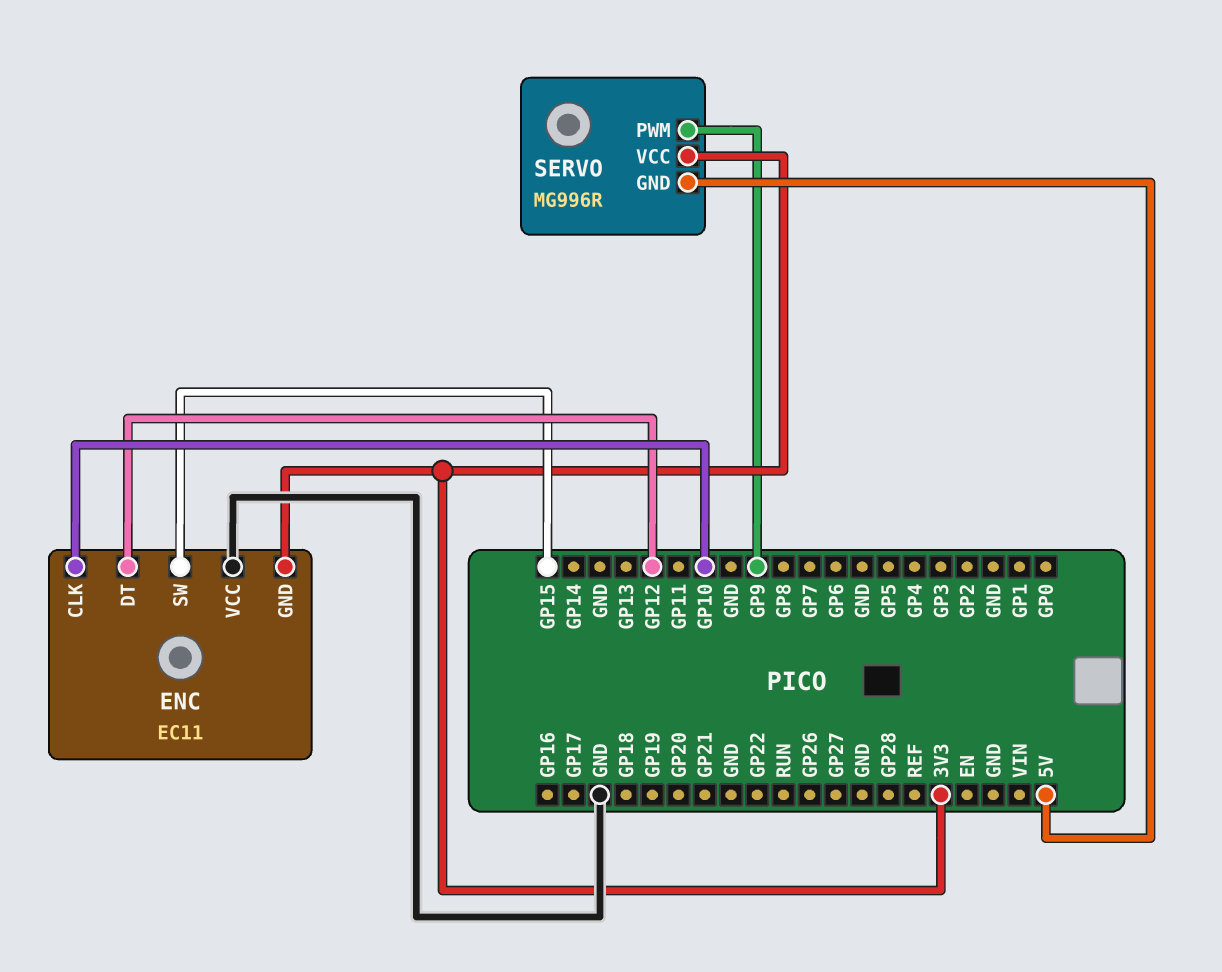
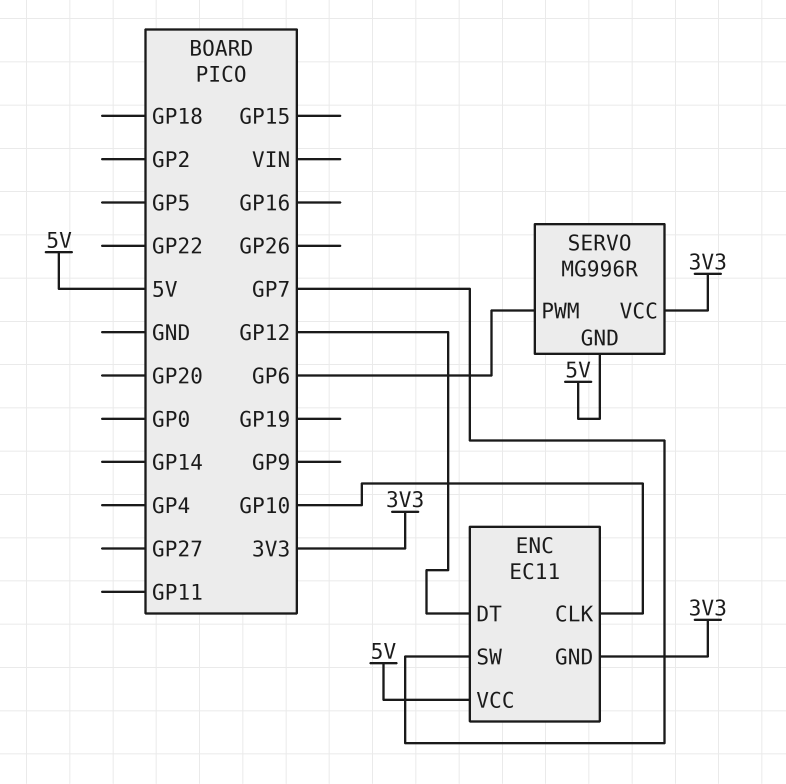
ENC pin SW: GP15 -> GP7
ENC pin VCC: GND -> 5V
SERVO pin PWM: GP9 -> GP6

